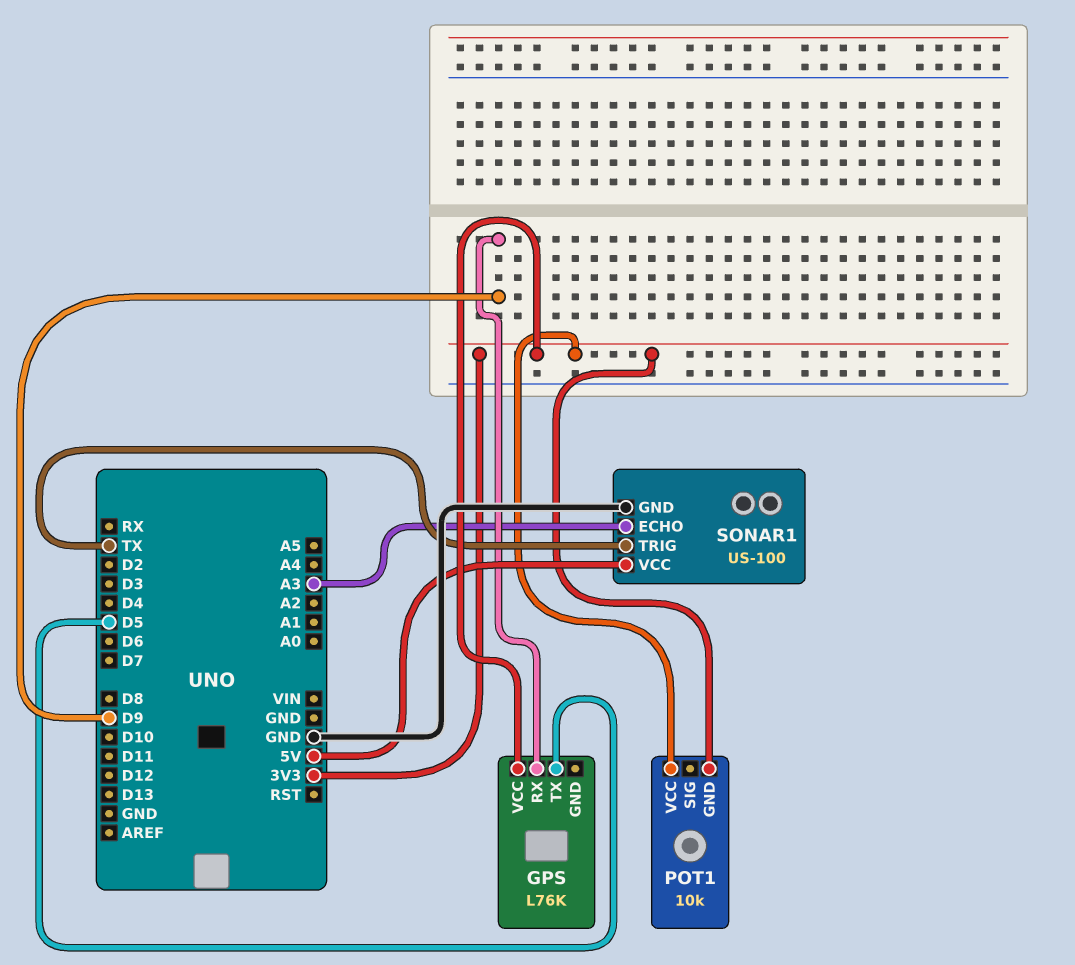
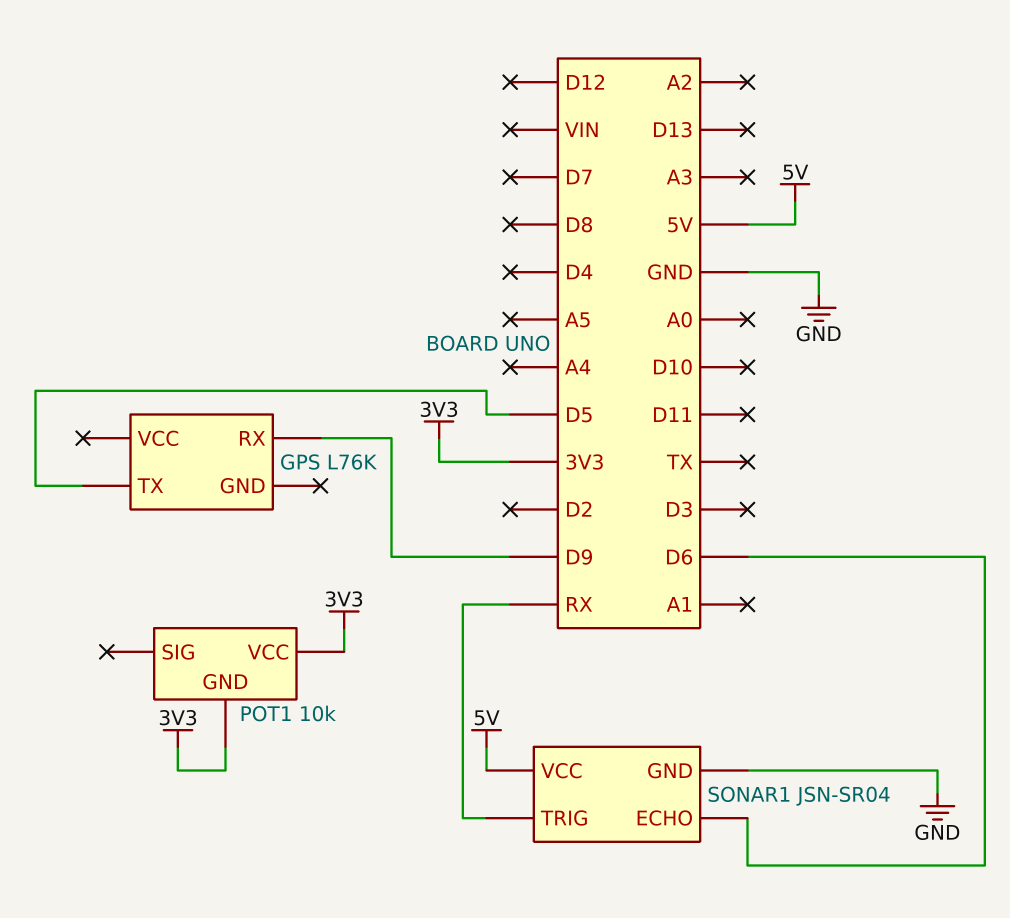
GPS pin VCC: 3V3 -> none
SONAR1: US-100 -> JSN-SR04
SONAR1 pin ECHO: A3 -> D6
SONAR1 pin TRIG: TX -> RX

